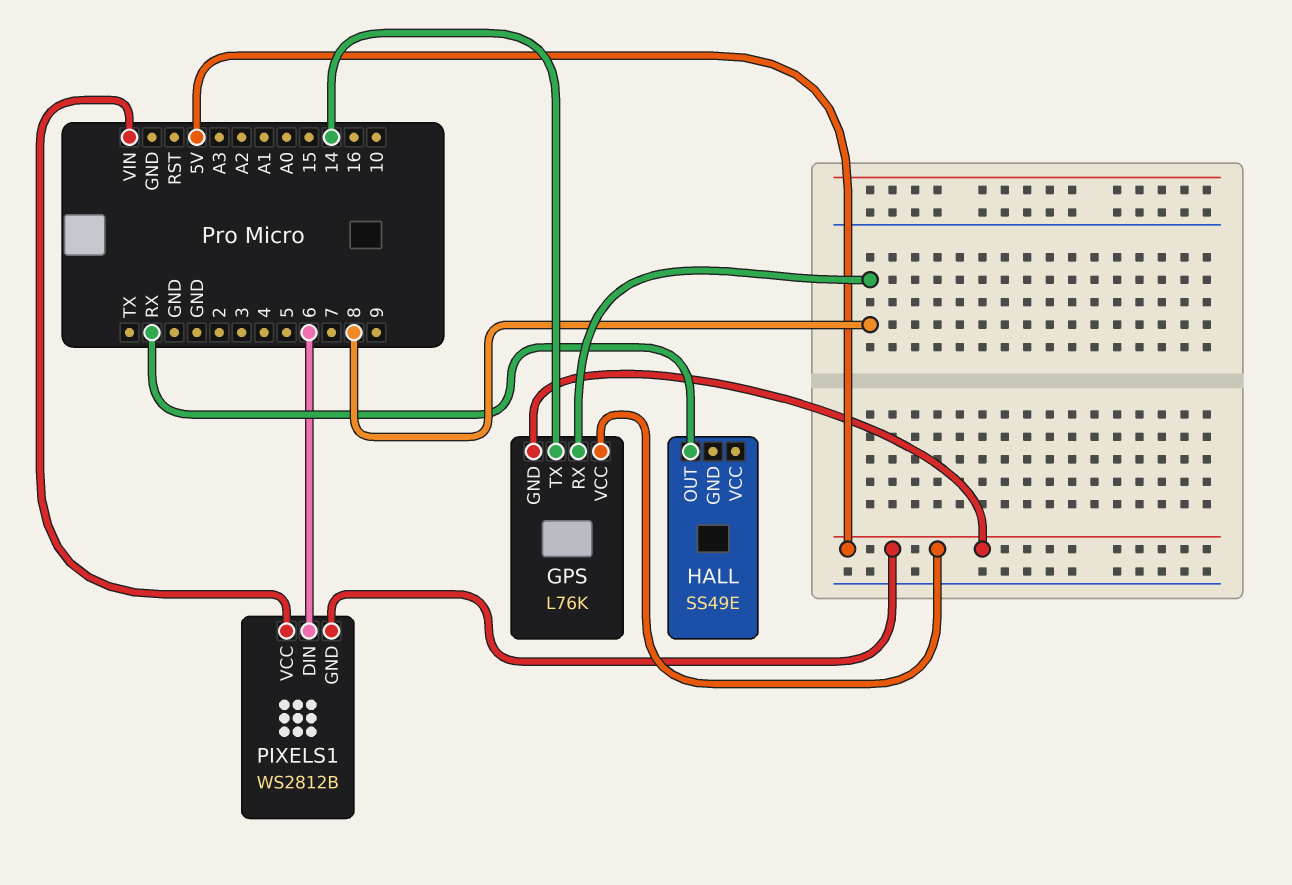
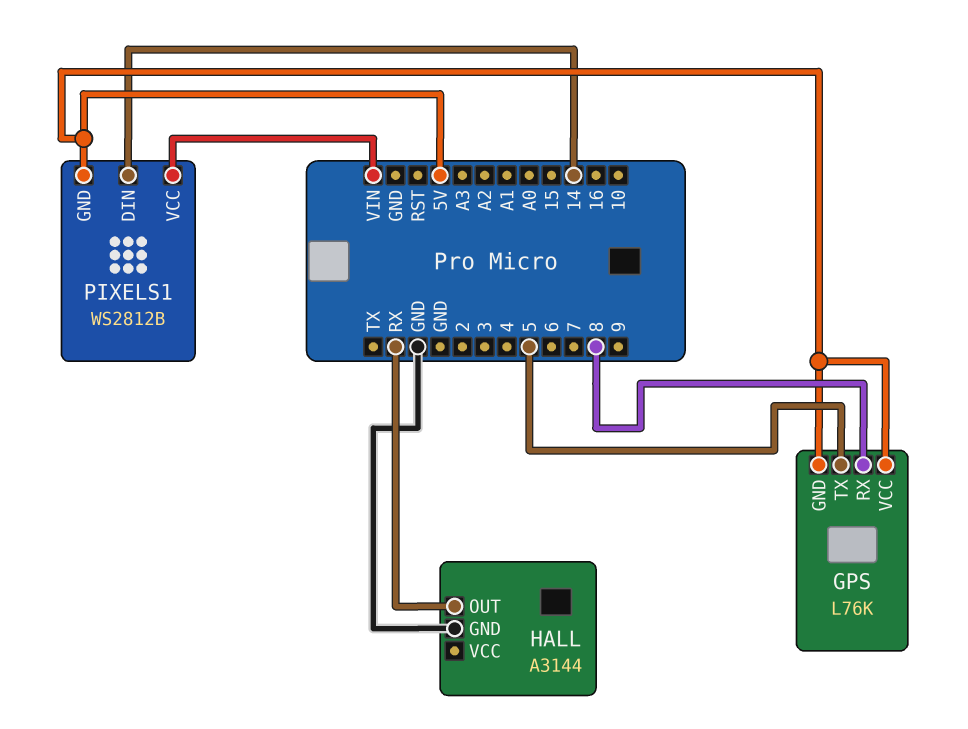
GPS pin TX: 14 -> 5
HALL: SS49E -> A3144
HALL pin GND: none -> GND
PIXELS1 pin DIN: 6 -> 14

